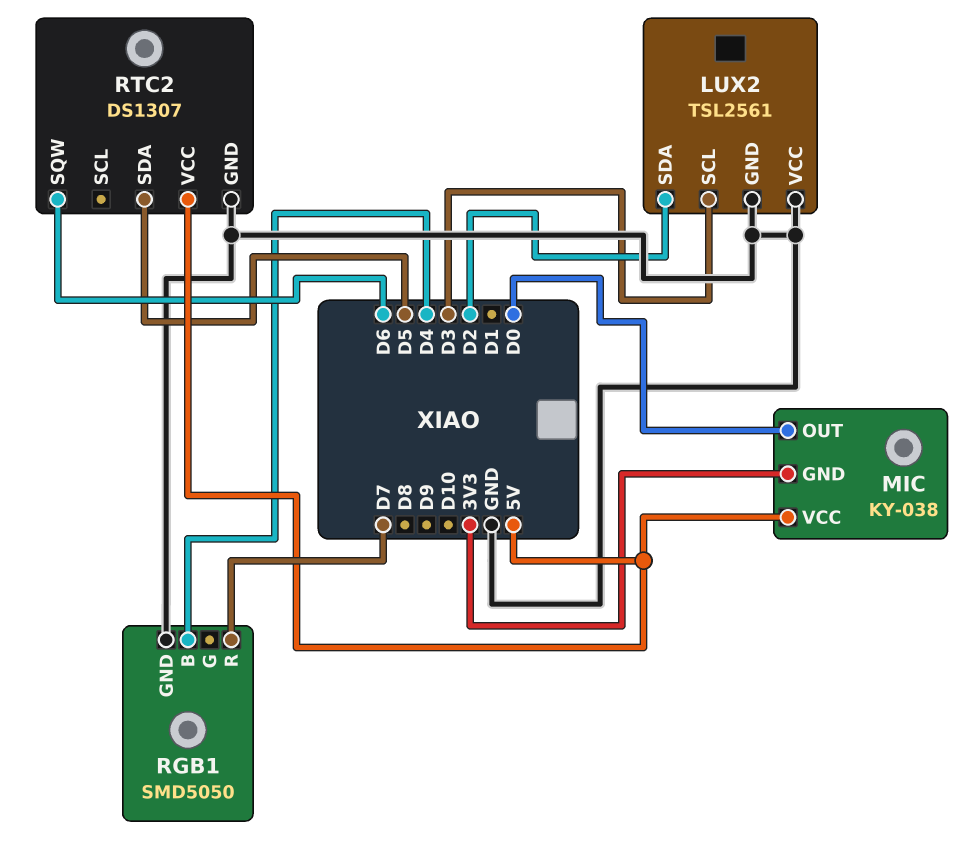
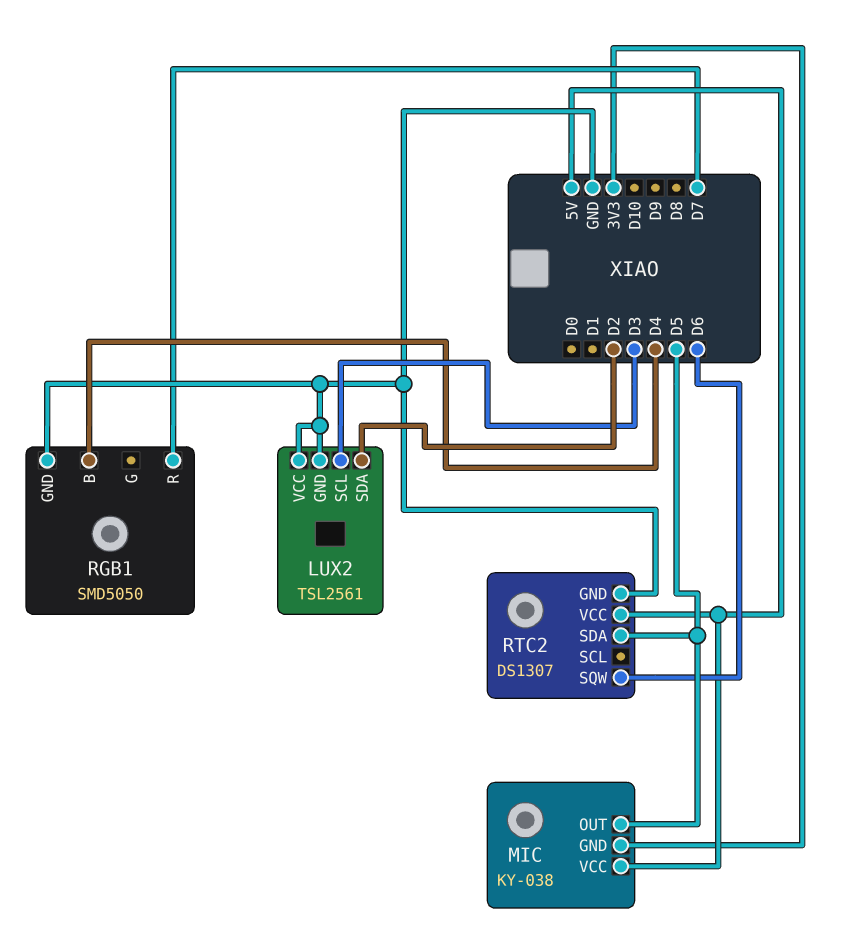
MIC pin OUT: D0 -> D5

